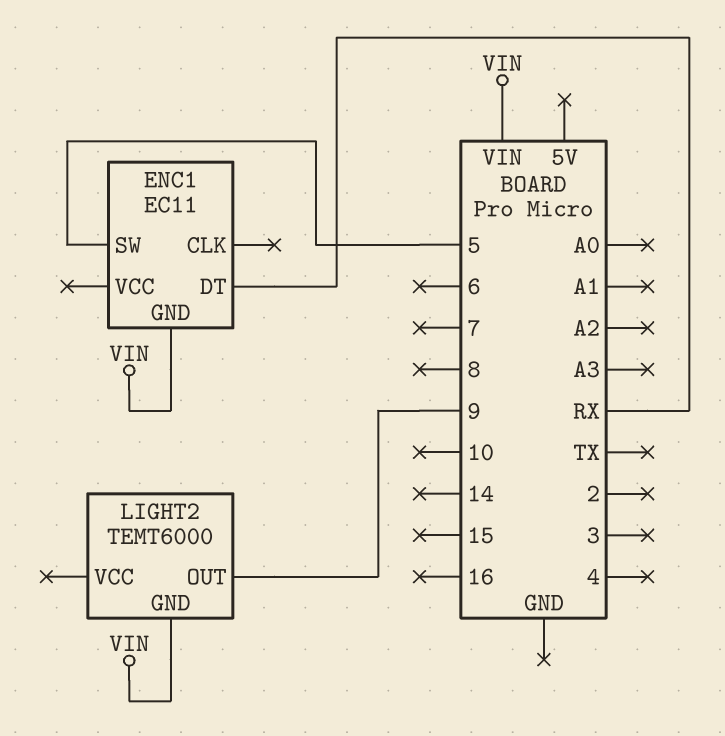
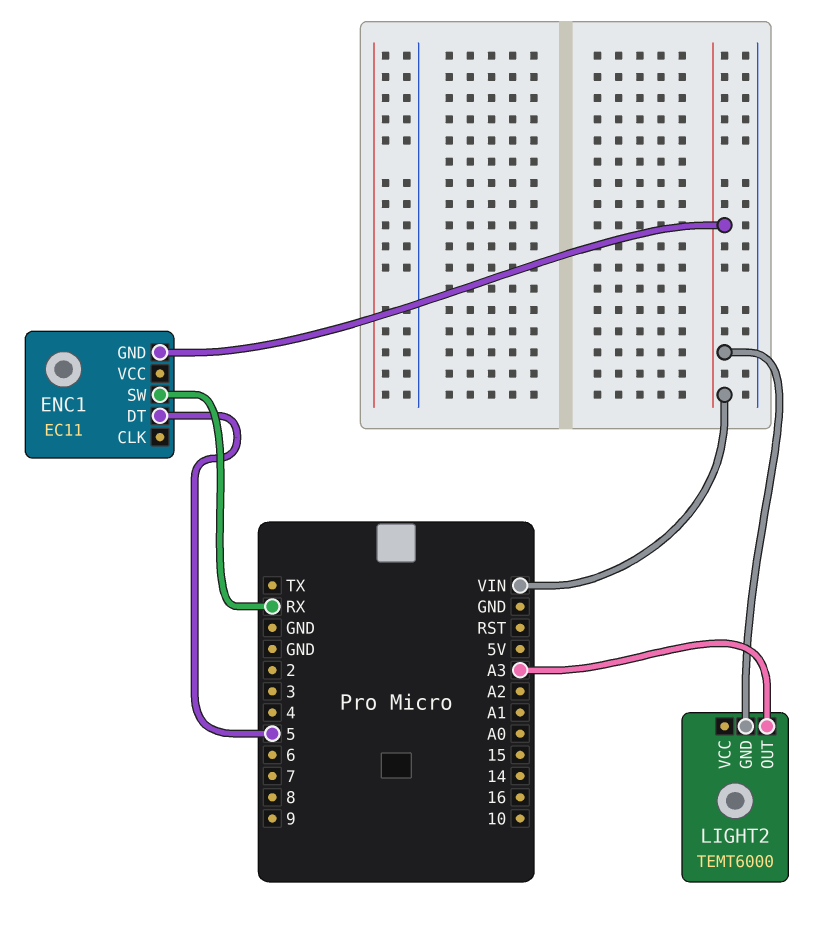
ENC1 pin DT: RX -> 5
ENC1 pin SW: 5 -> RX
LIGHT2 pin OUT: 9 -> A3

